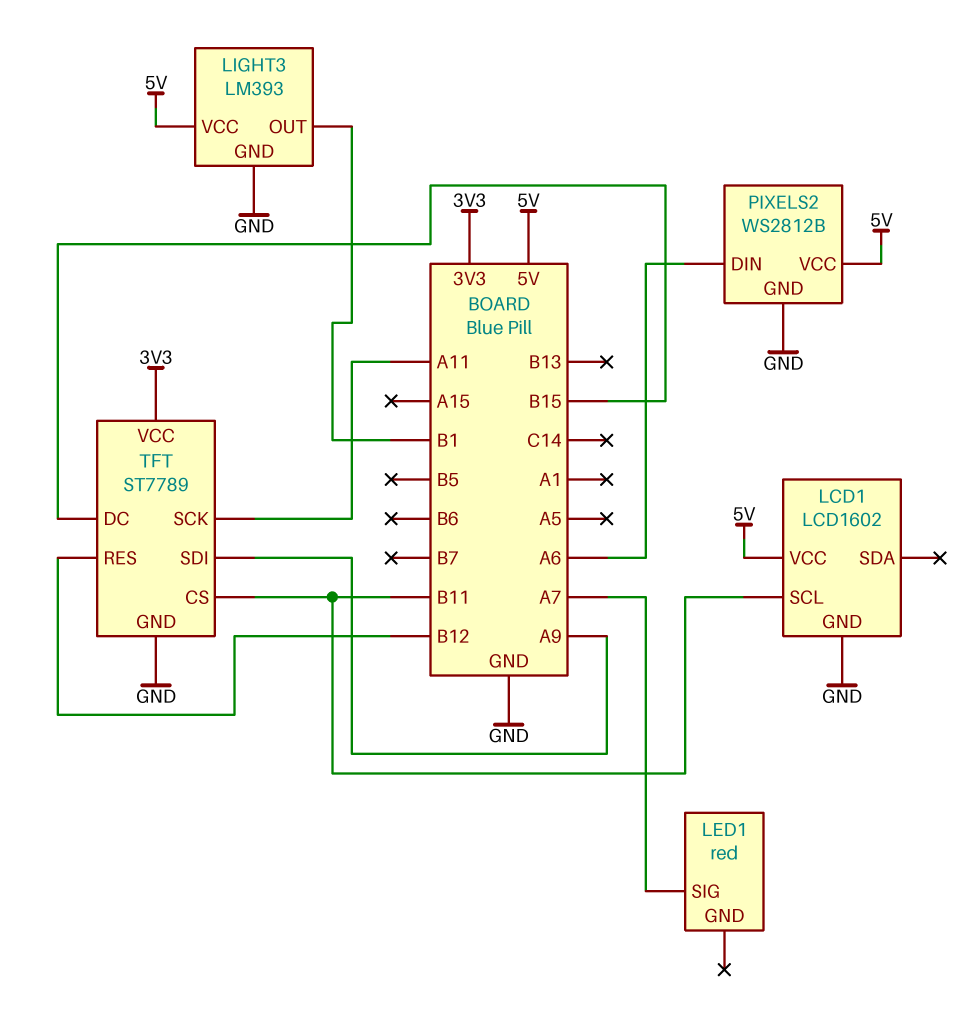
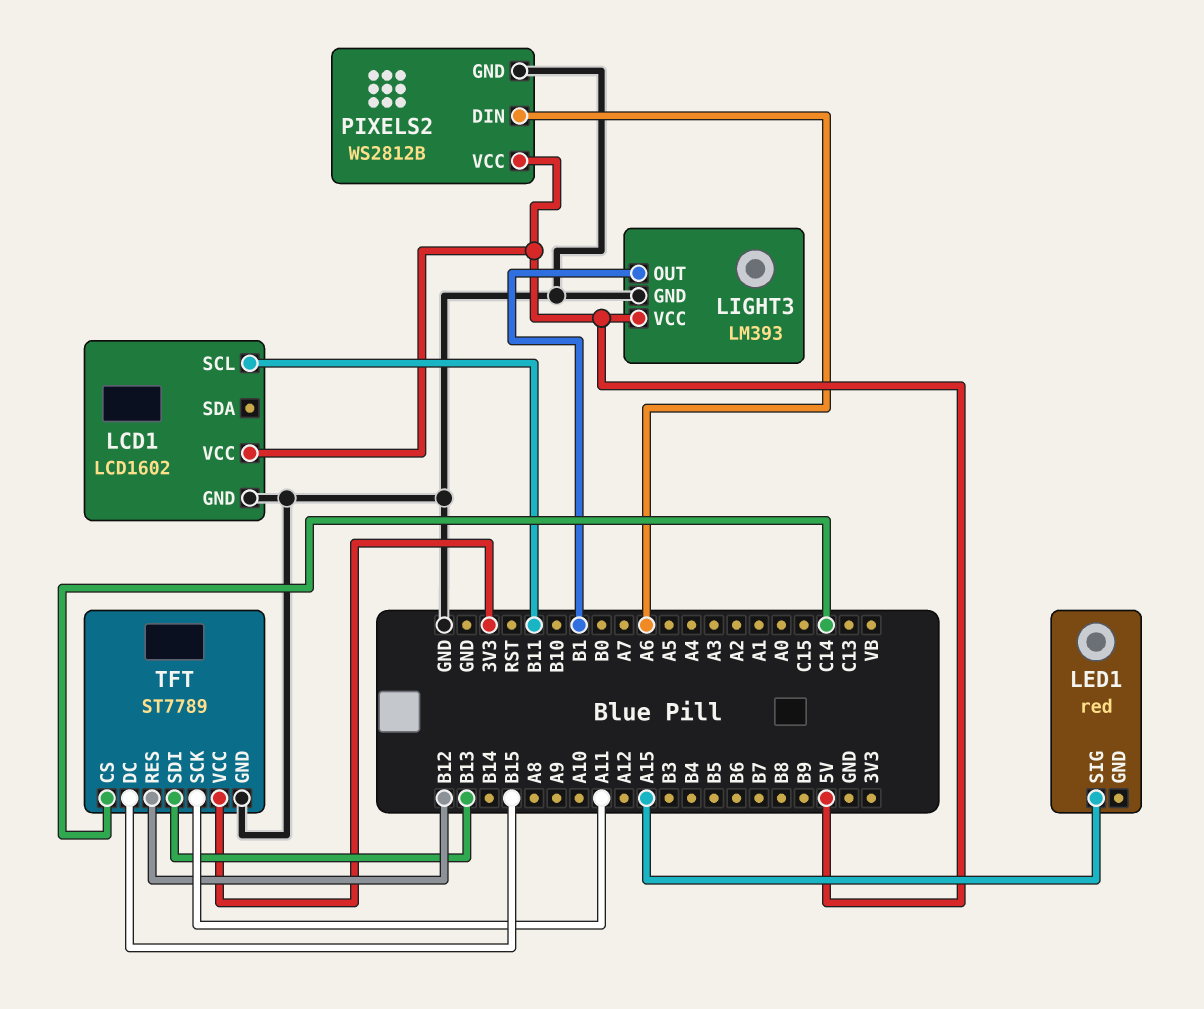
LED1 pin SIG: A7 -> A15
TFT pin CS: B11 -> C14
TFT pin SDI: A9 -> B13

